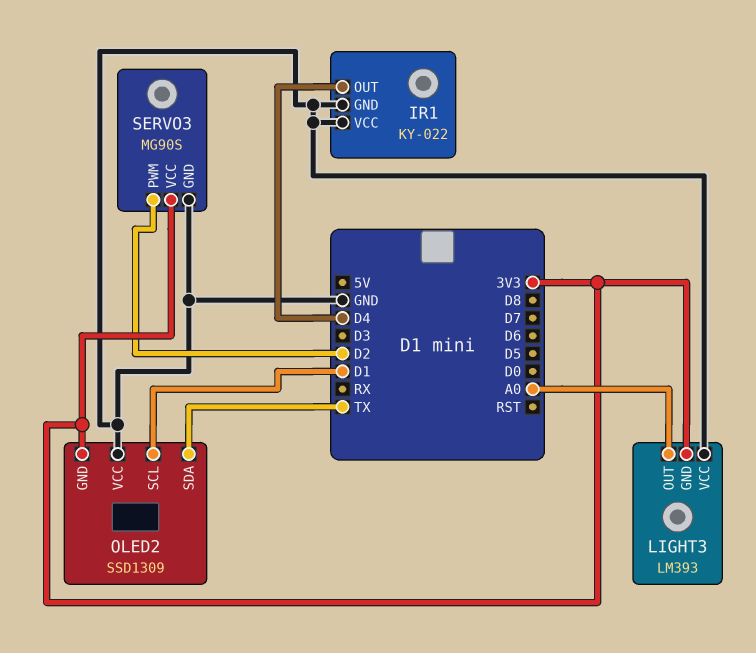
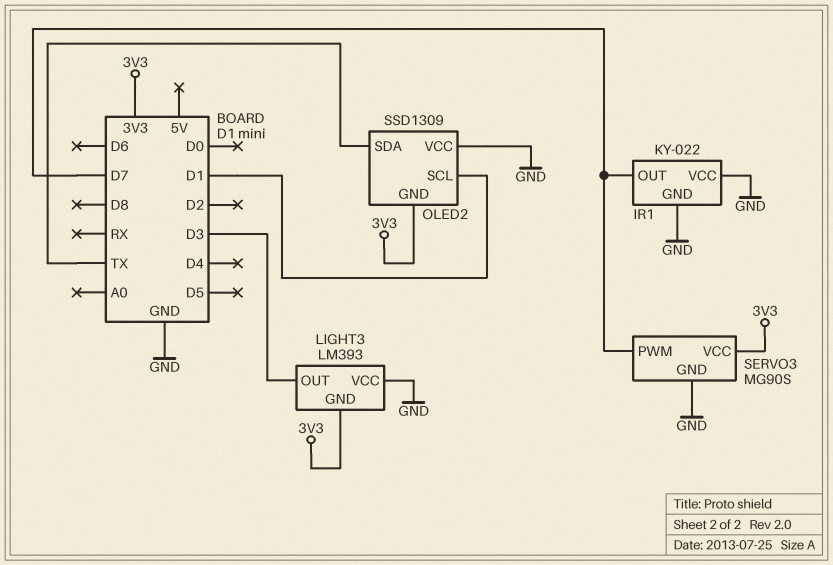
IR1 pin OUT: D4 -> D7
LIGHT3 pin OUT: A0 -> D3
SERVO3 pin PWM: D2 -> D7

